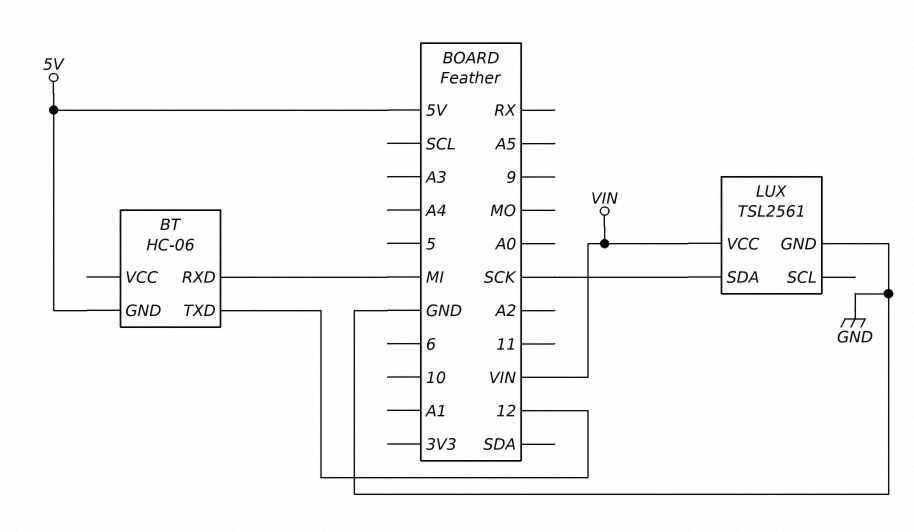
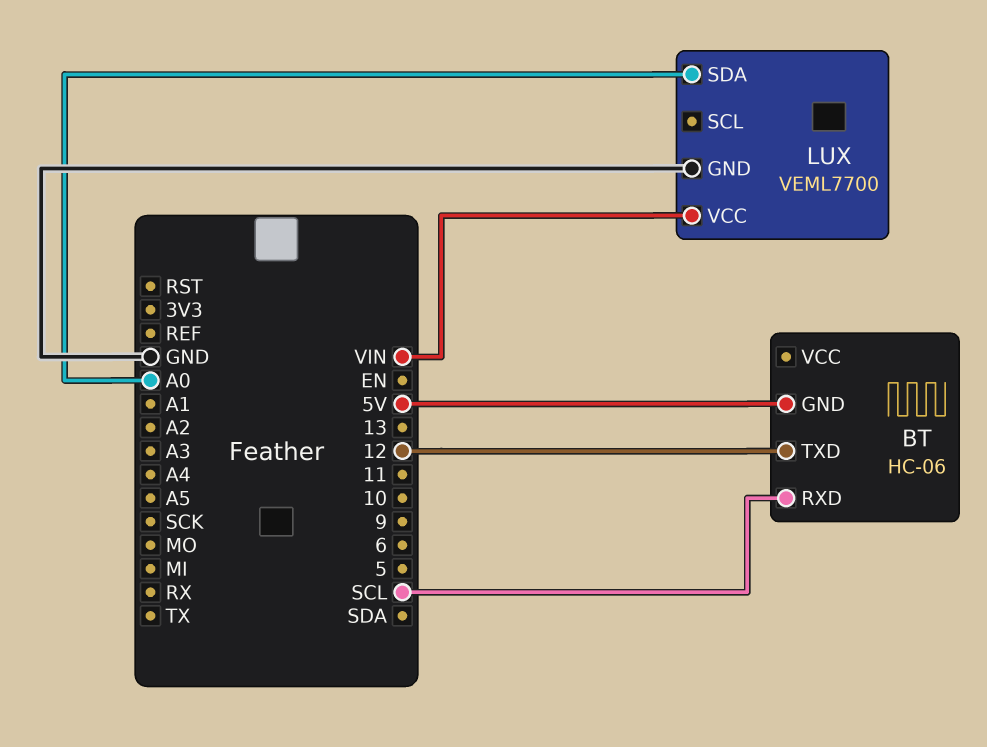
BT pin RXD: MI -> SCL
LUX: TSL2561 -> VEML7700
LUX pin SDA: SCK -> A0

